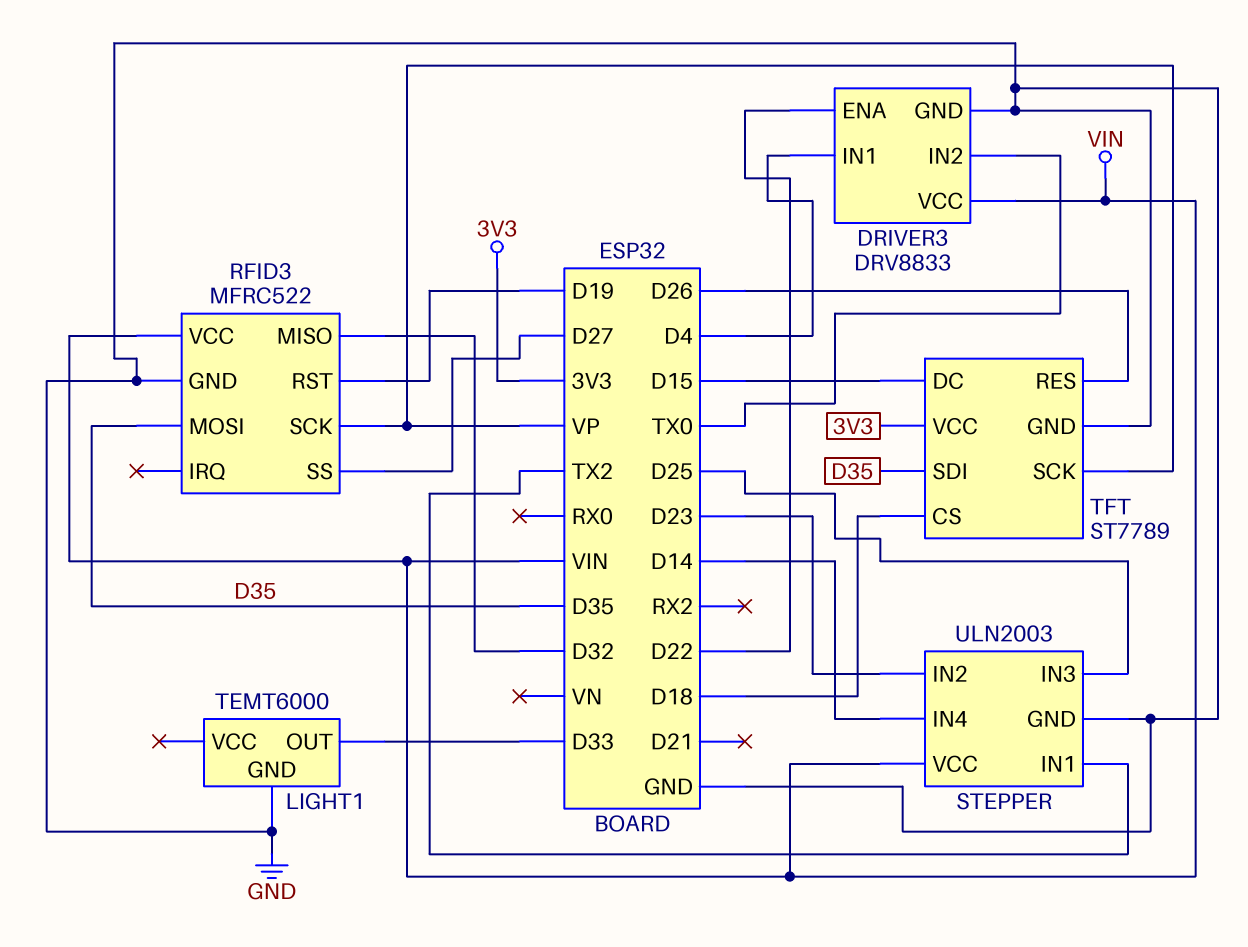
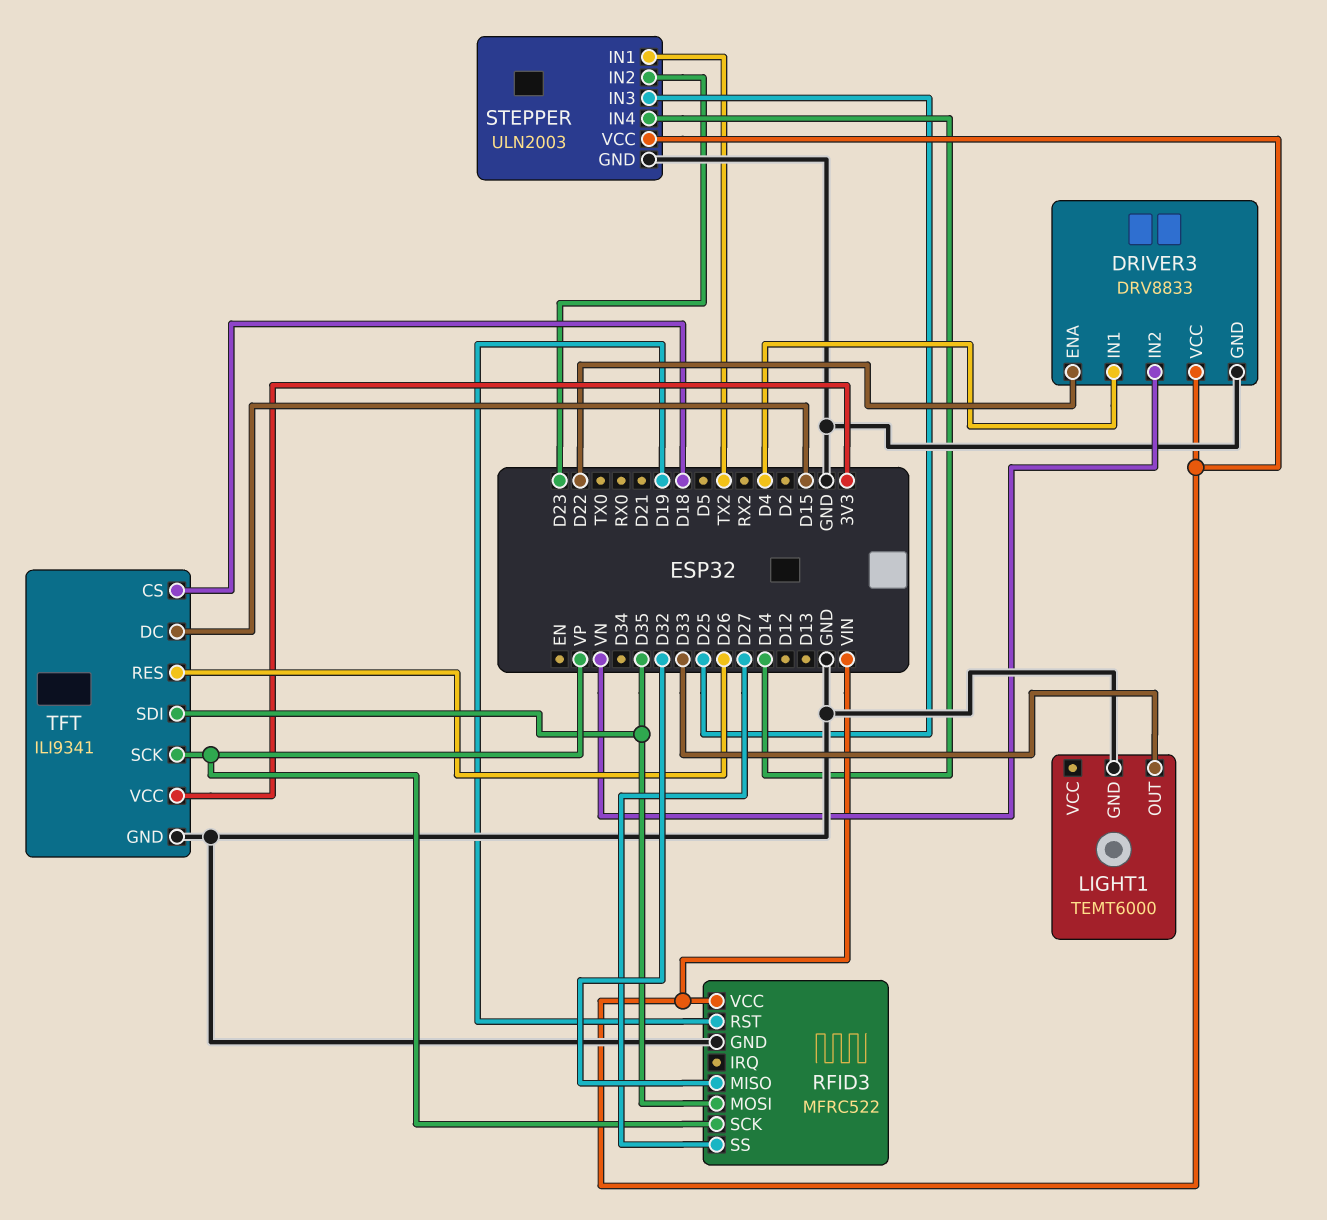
DRIVER3 pin IN2: TX0 -> VN
TFT: ST7789 -> ILI9341

